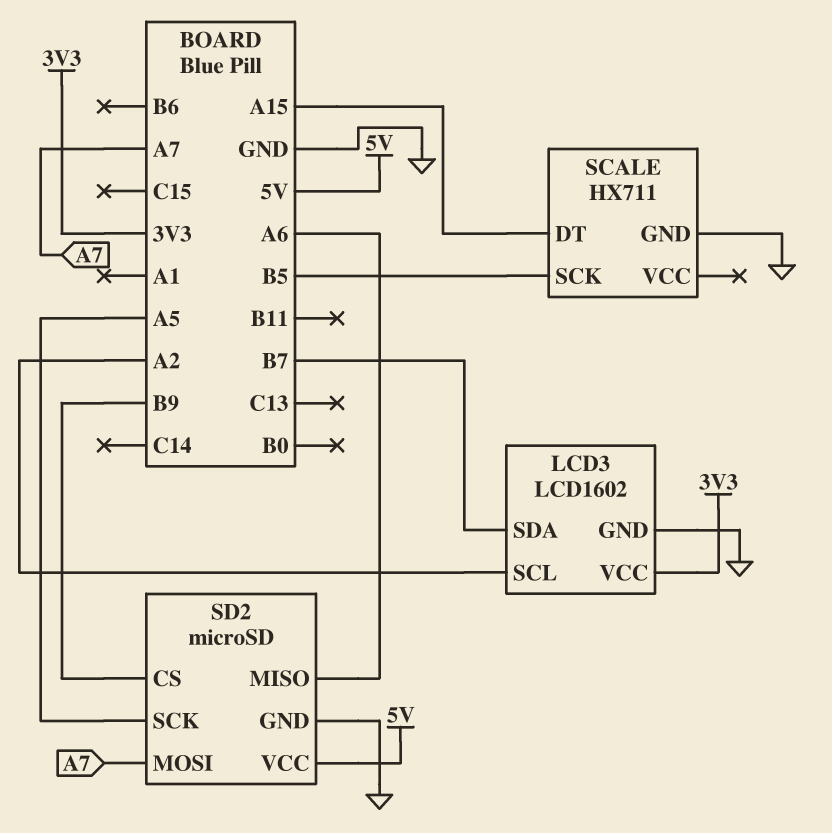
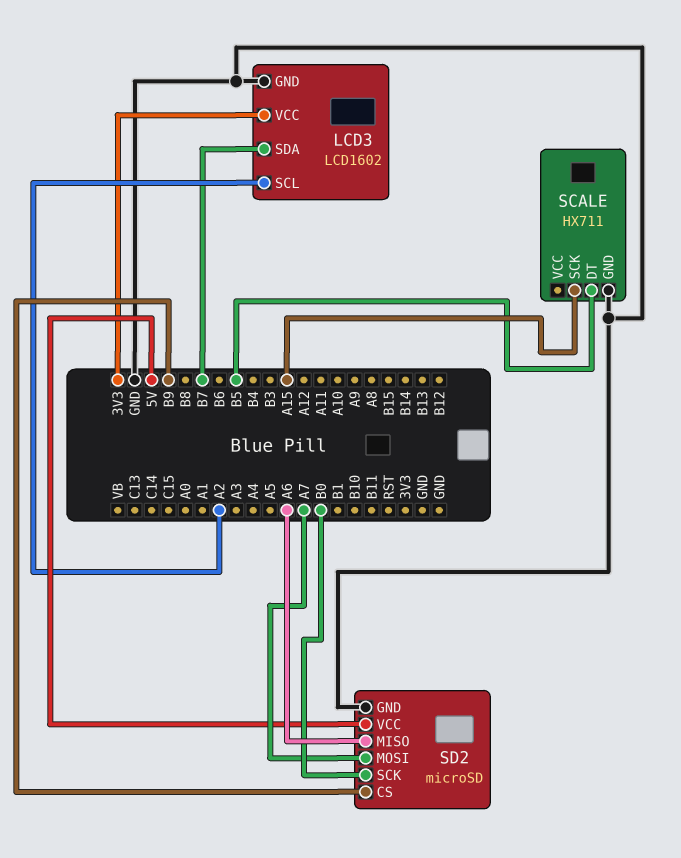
SCALE pin DT: A15 -> B5
SCALE pin SCK: B5 -> A15
SD2 pin SCK: A5 -> B0

